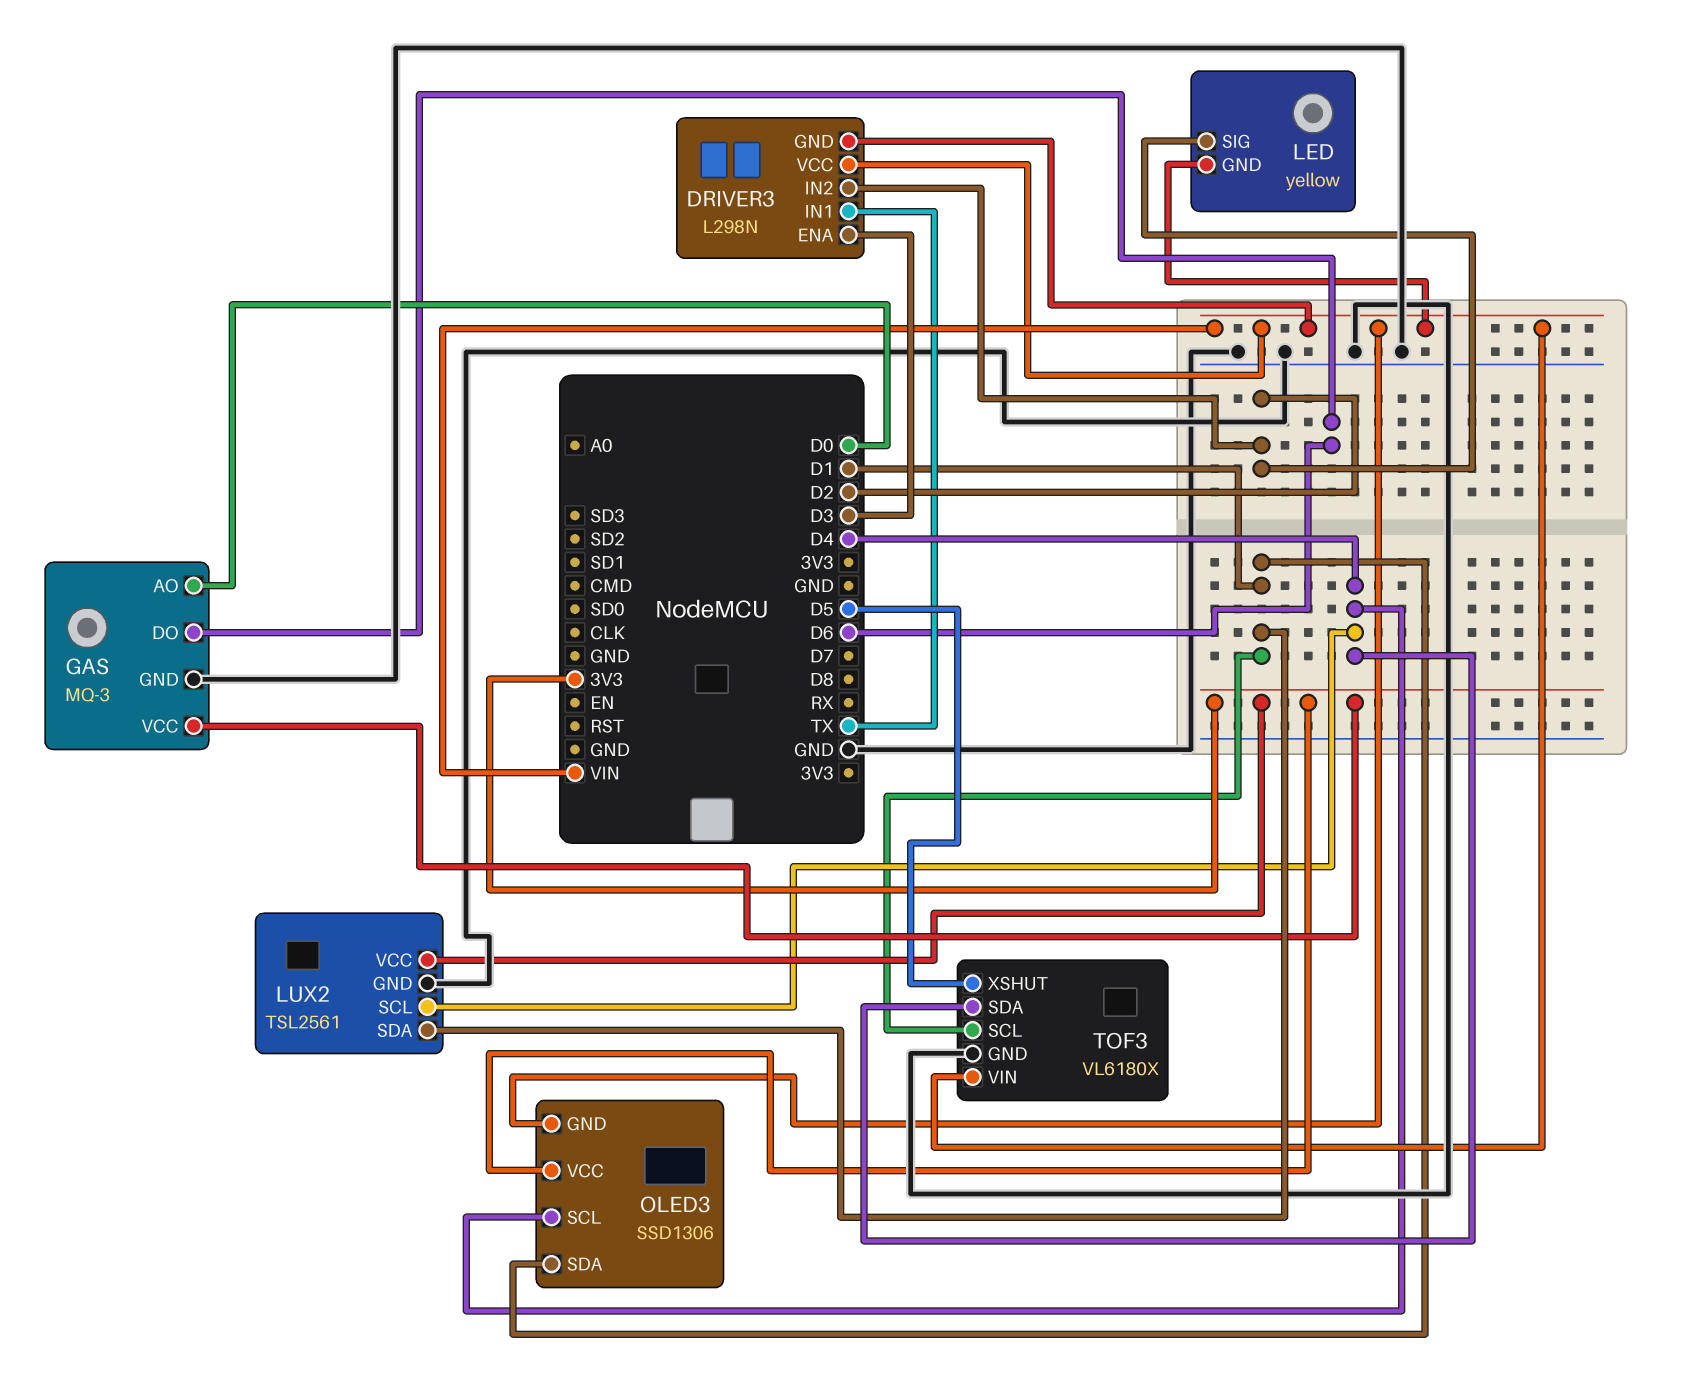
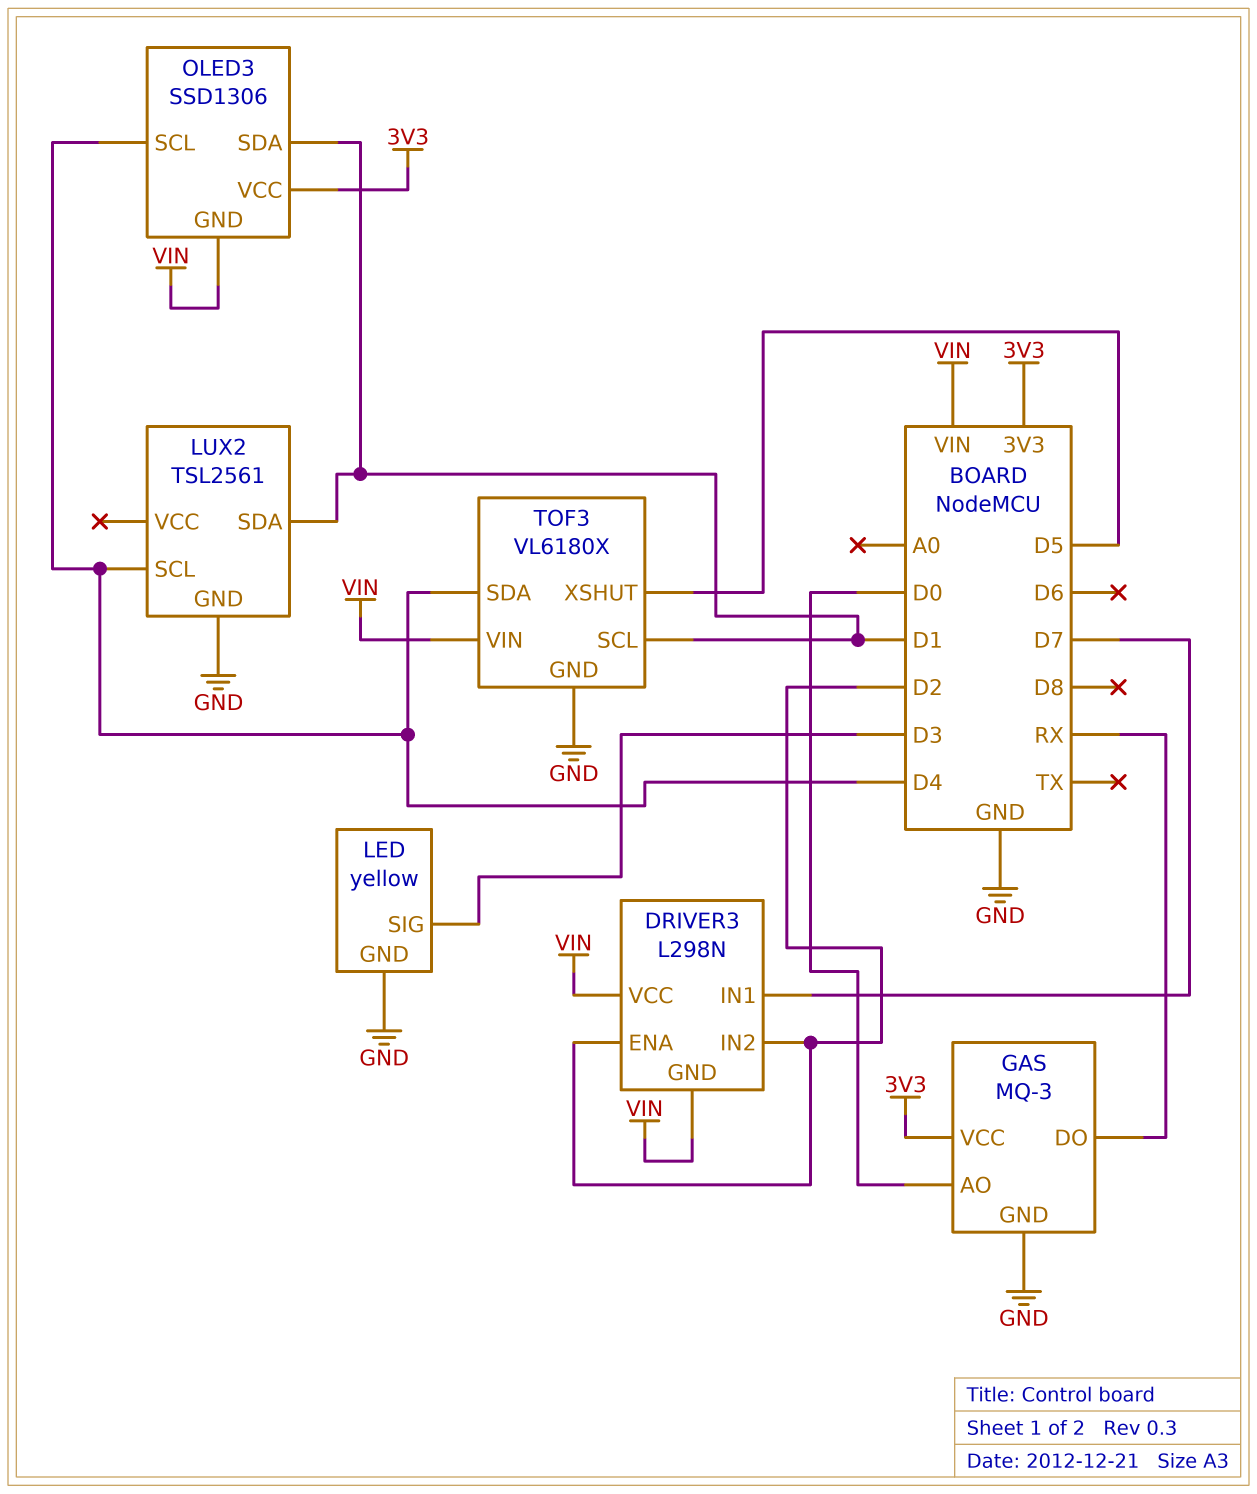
DRIVER3 pin ENA: D3 -> D2
DRIVER3 pin IN1: TX -> D7
GAS pin DO: D6 -> RX
LED pin GND: VIN -> GND
LED pin SIG: D2 -> D3
LUX2 pin VCC: 3V3 -> none

